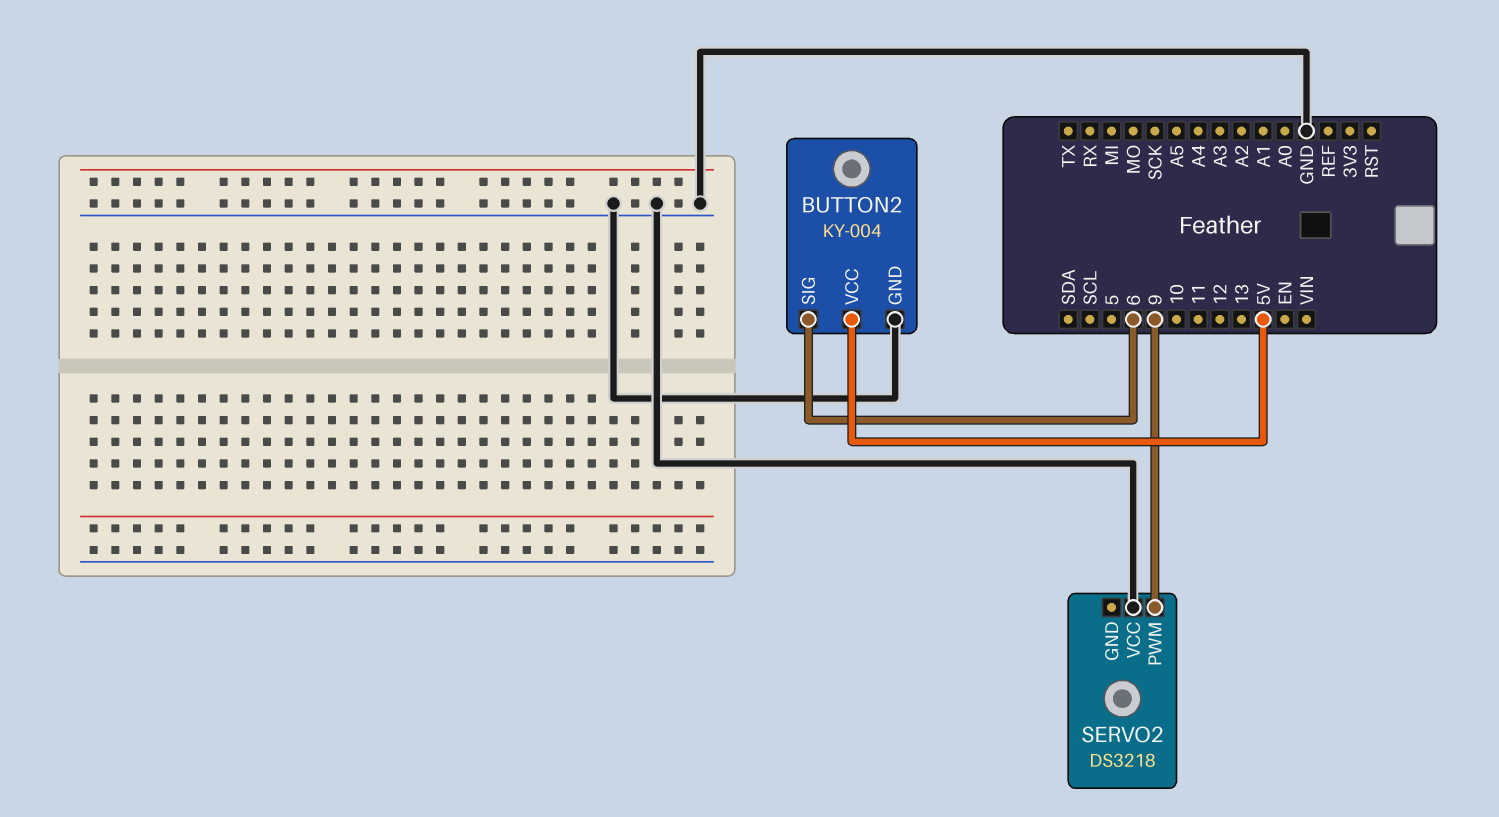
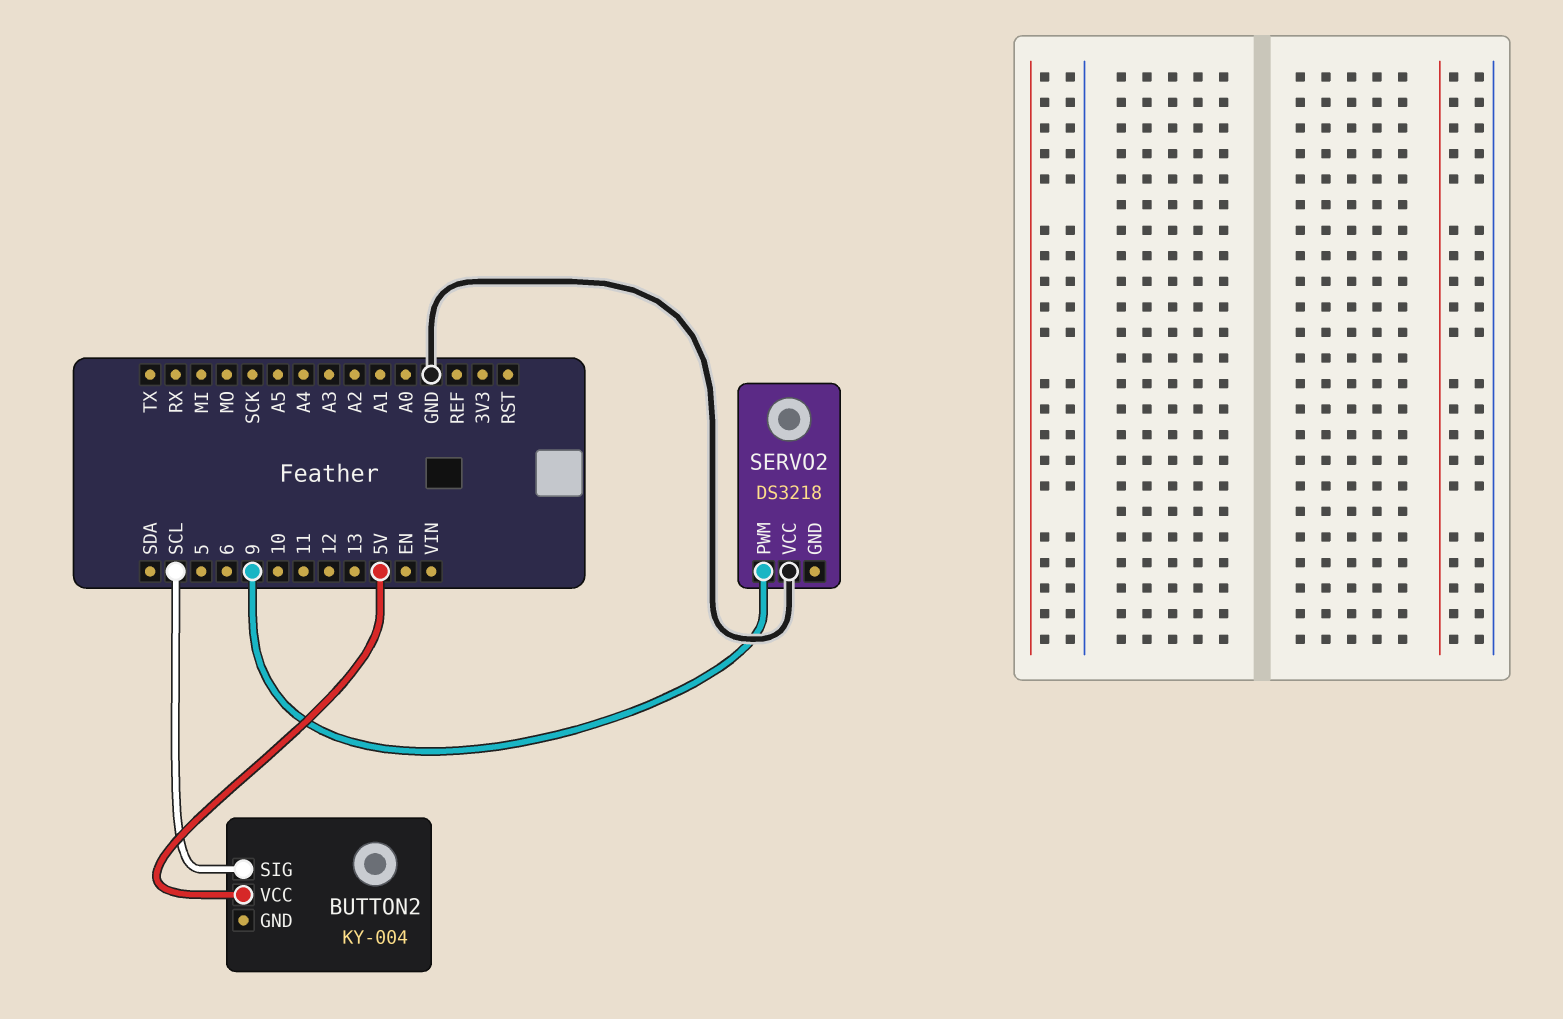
BUTTON2 pin GND: GND -> none
BUTTON2 pin SIG: 6 -> SCL

